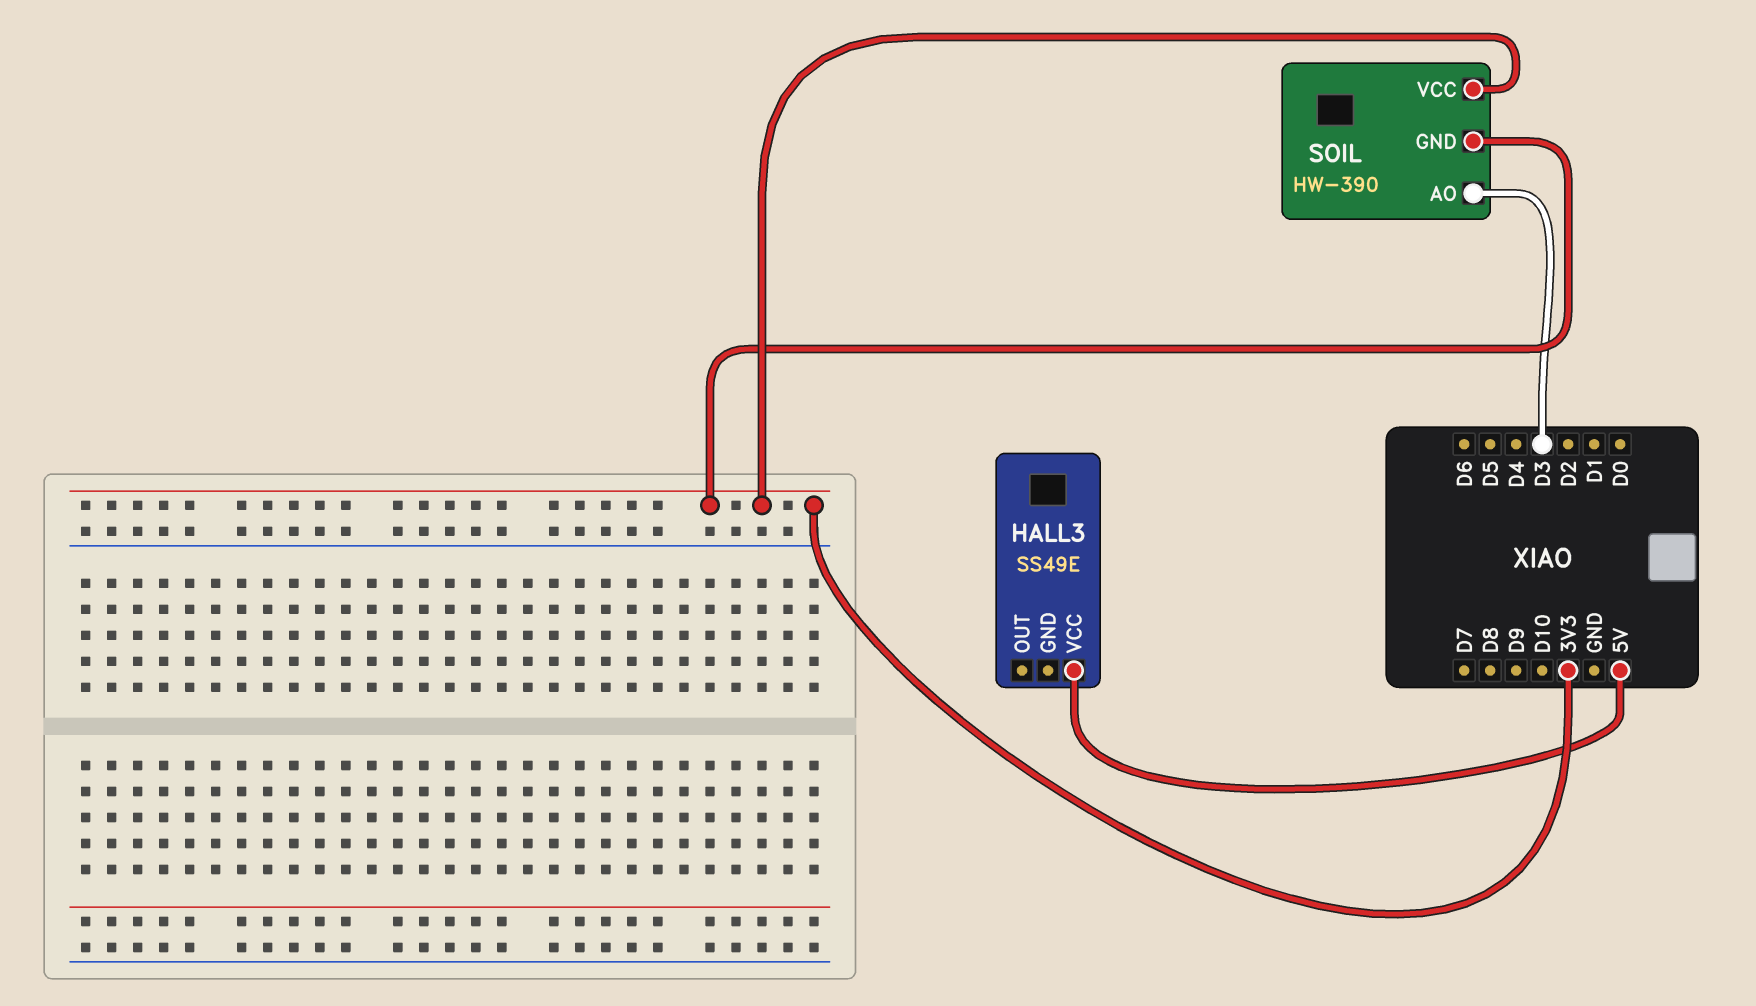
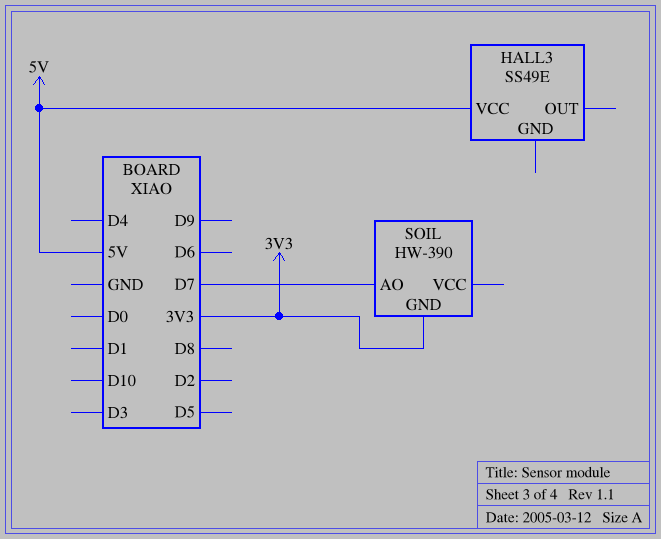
SOIL pin AO: D3 -> D7
SOIL pin VCC: 3V3 -> none

